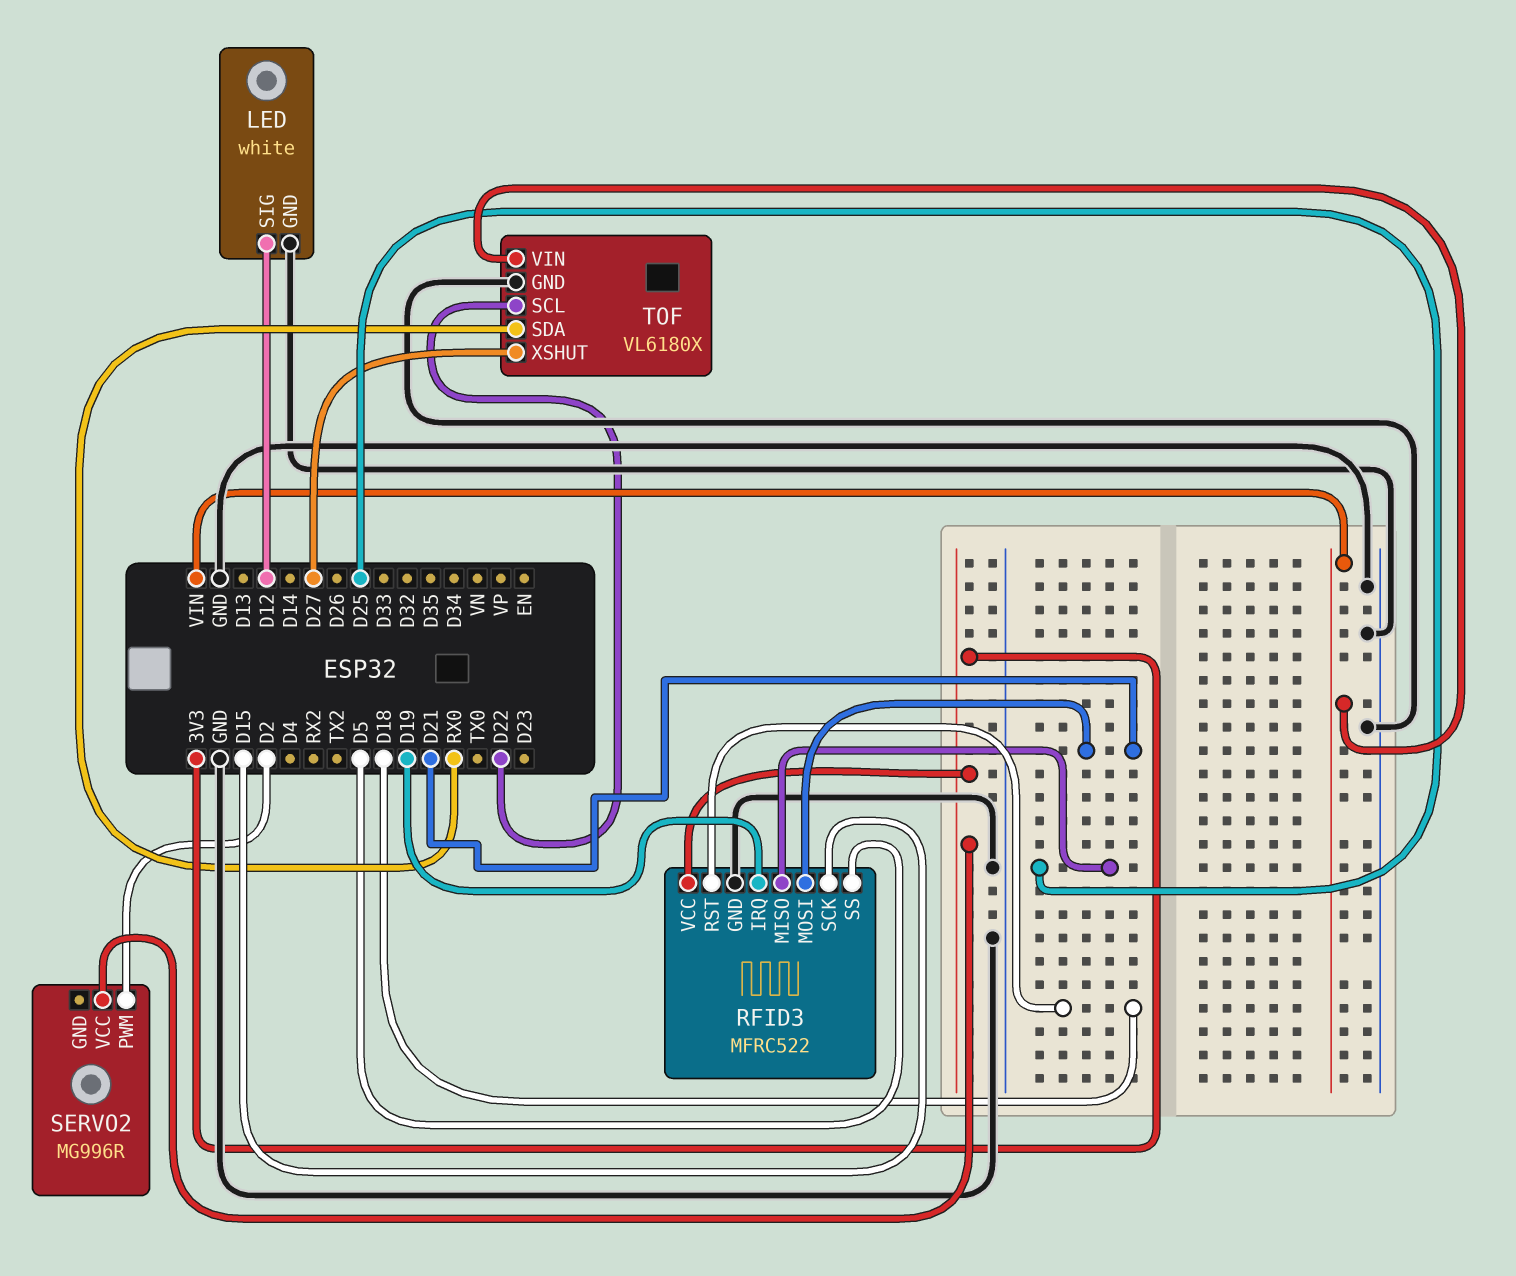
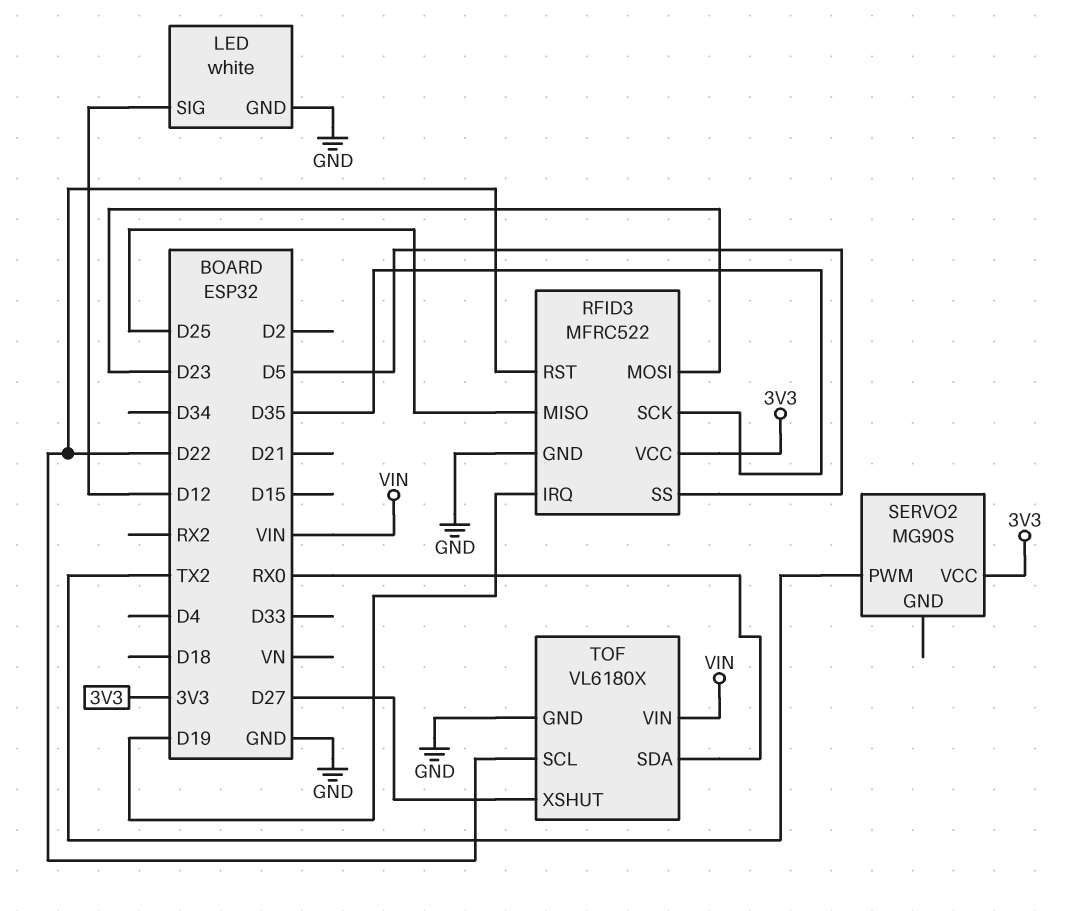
RFID3 pin MOSI: D21 -> D23
RFID3 pin RST: D18 -> D22
RFID3 pin SCK: D15 -> D35
SERVO2: MG996R -> MG90S
SERVO2 pin PWM: D2 -> TX2

